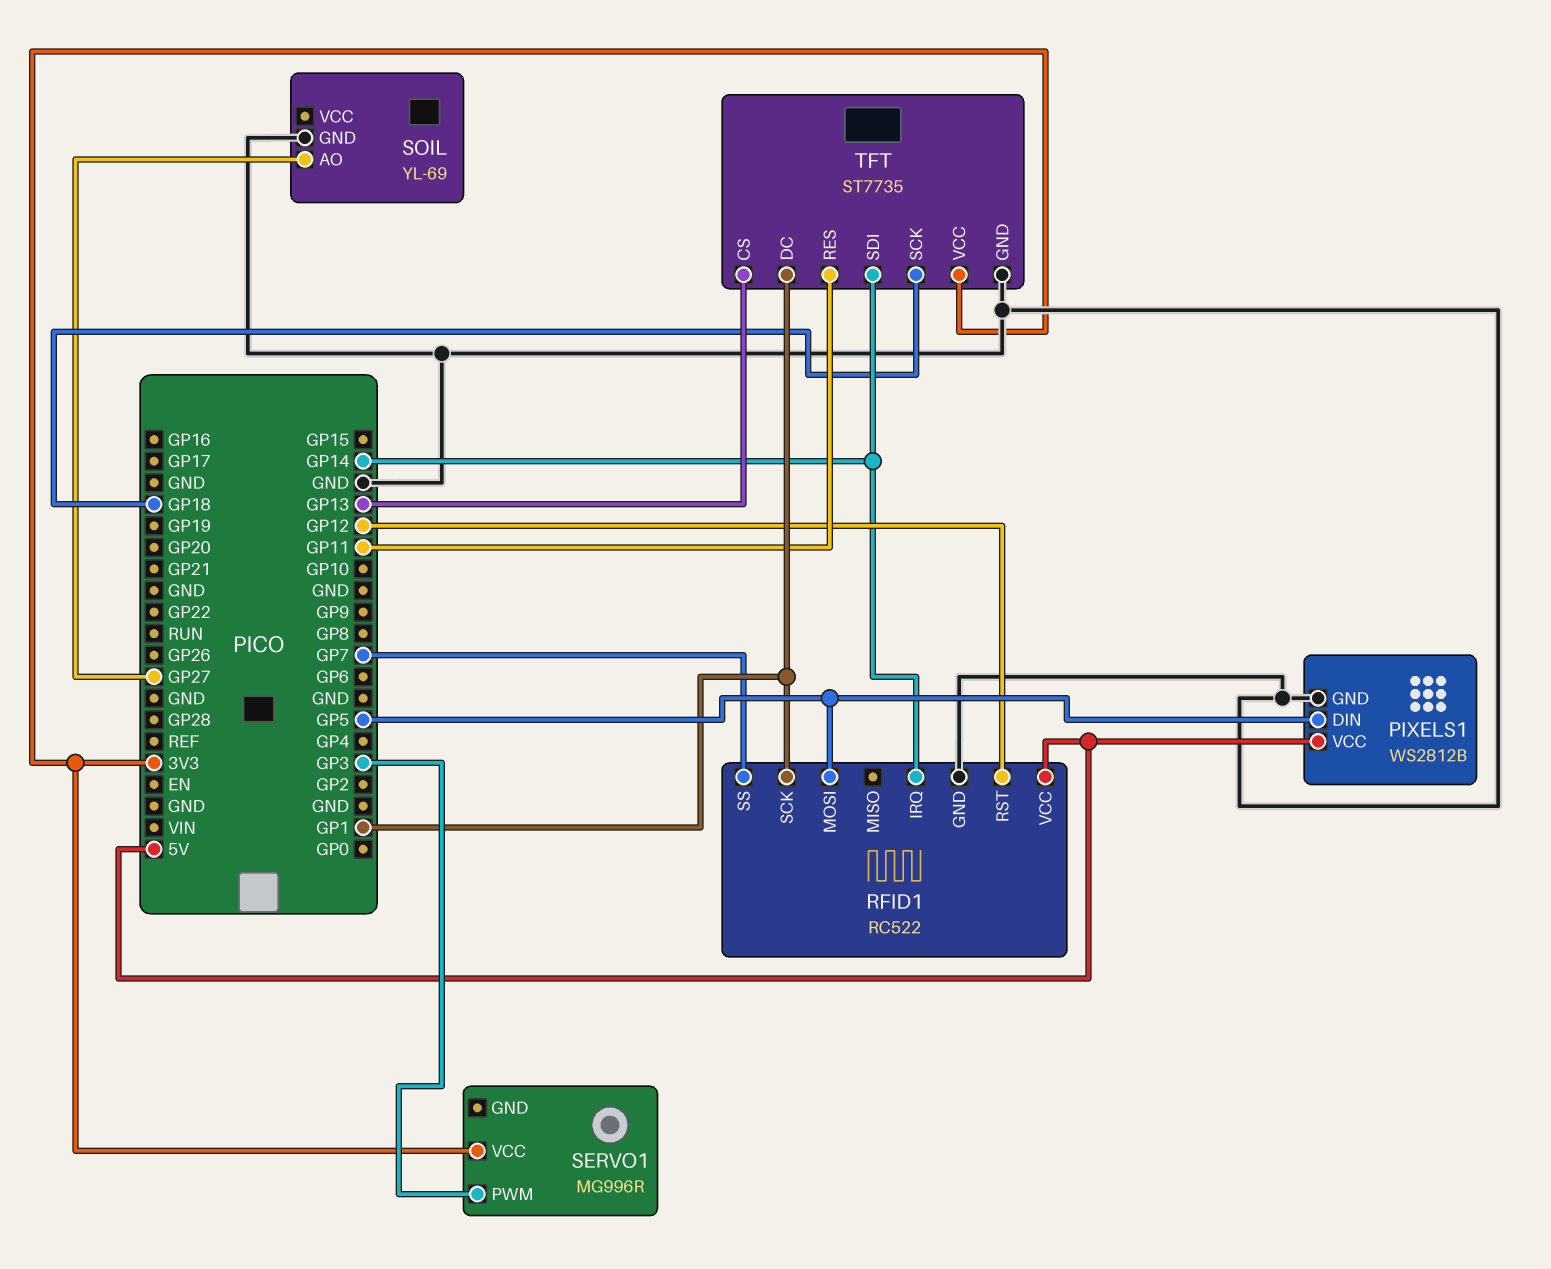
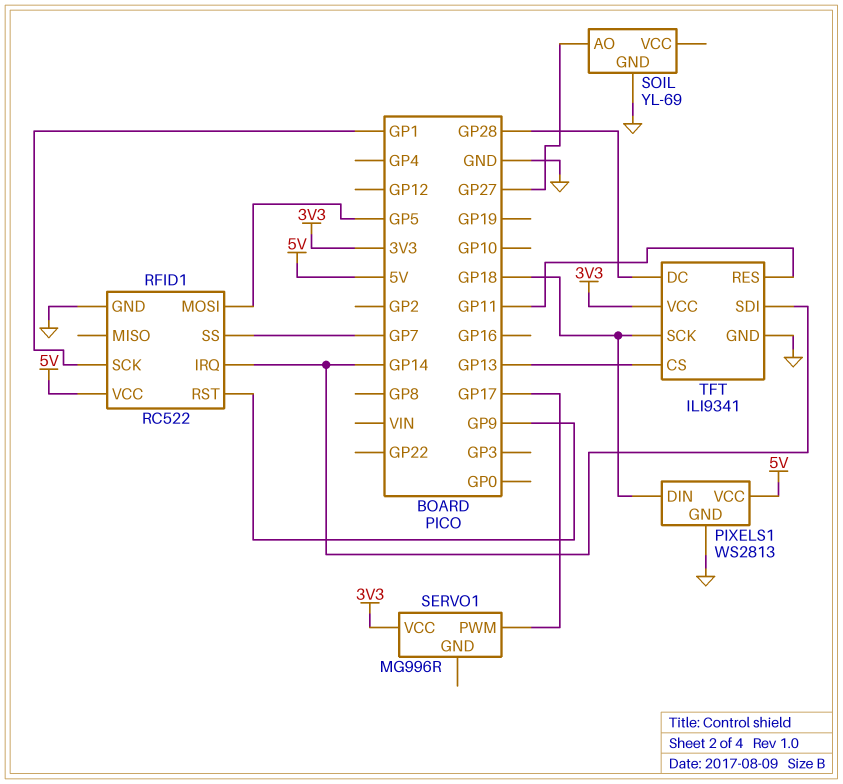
PIXELS1: WS2812B -> WS2813
PIXELS1 pin DIN: GP5 -> GP18
RFID1 pin RST: GP12 -> GP9
SERVO1 pin PWM: GP3 -> GP17
TFT: ST7735 -> ILI9341
TFT pin DC: GP1 -> GP28

